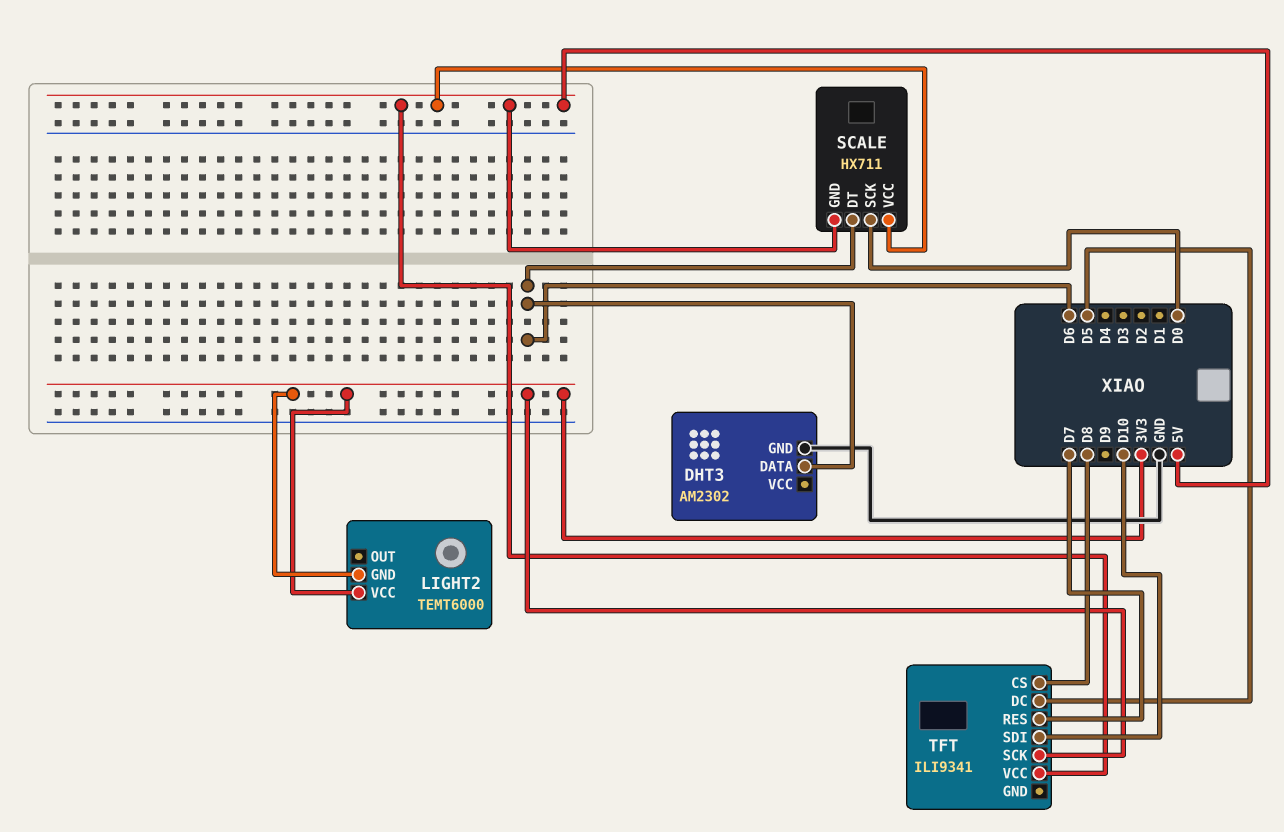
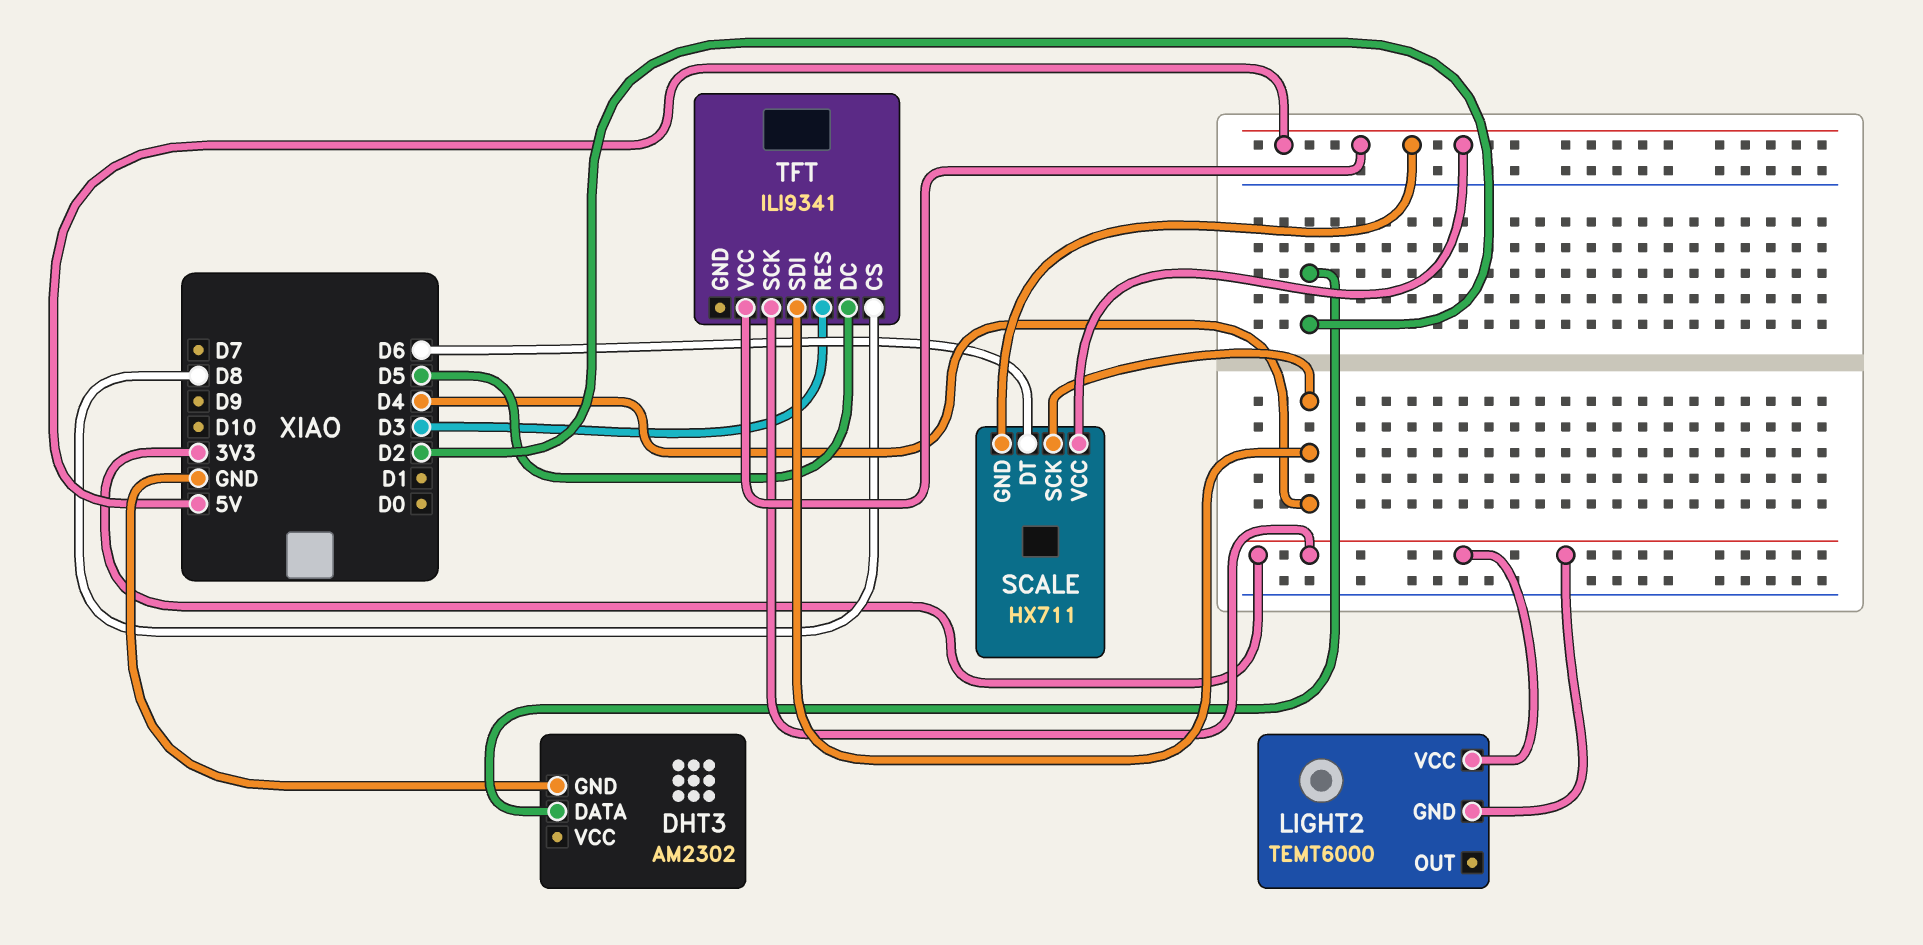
DHT3 pin DATA: D6 -> D2
SCALE pin SCK: D0 -> D4
TFT pin RES: D7 -> D3
TFT pin SDI: D10 -> D4

